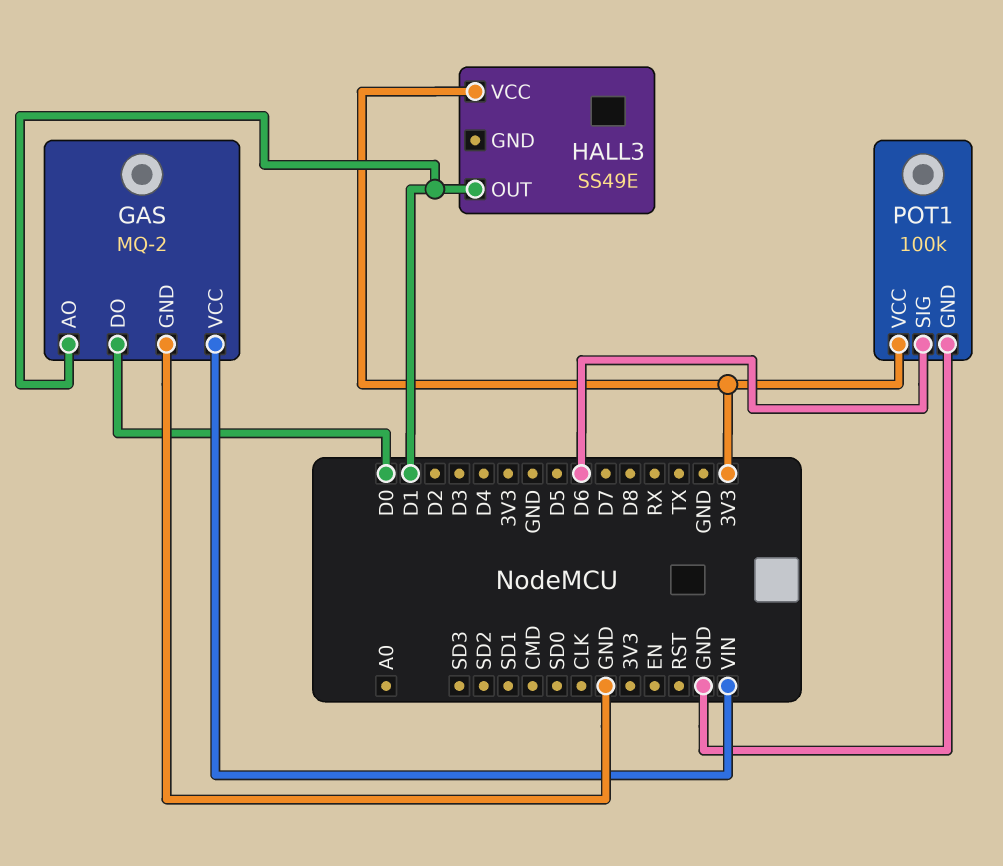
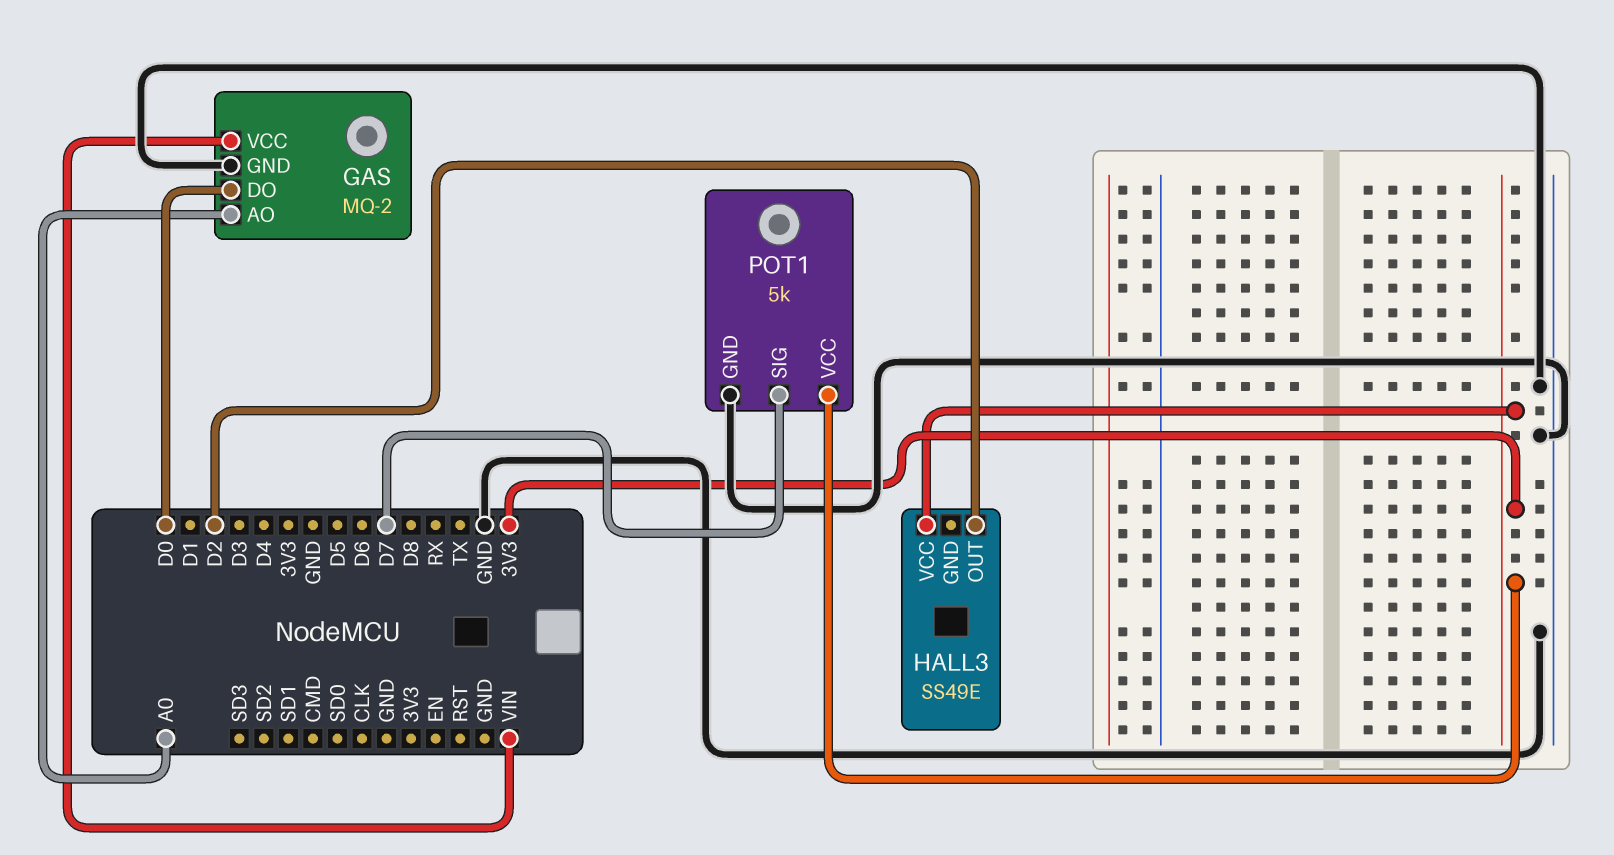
GAS pin AO: D1 -> A0
HALL3 pin OUT: D1 -> D2
POT1: 100k -> 5k
POT1 pin SIG: D6 -> D7

